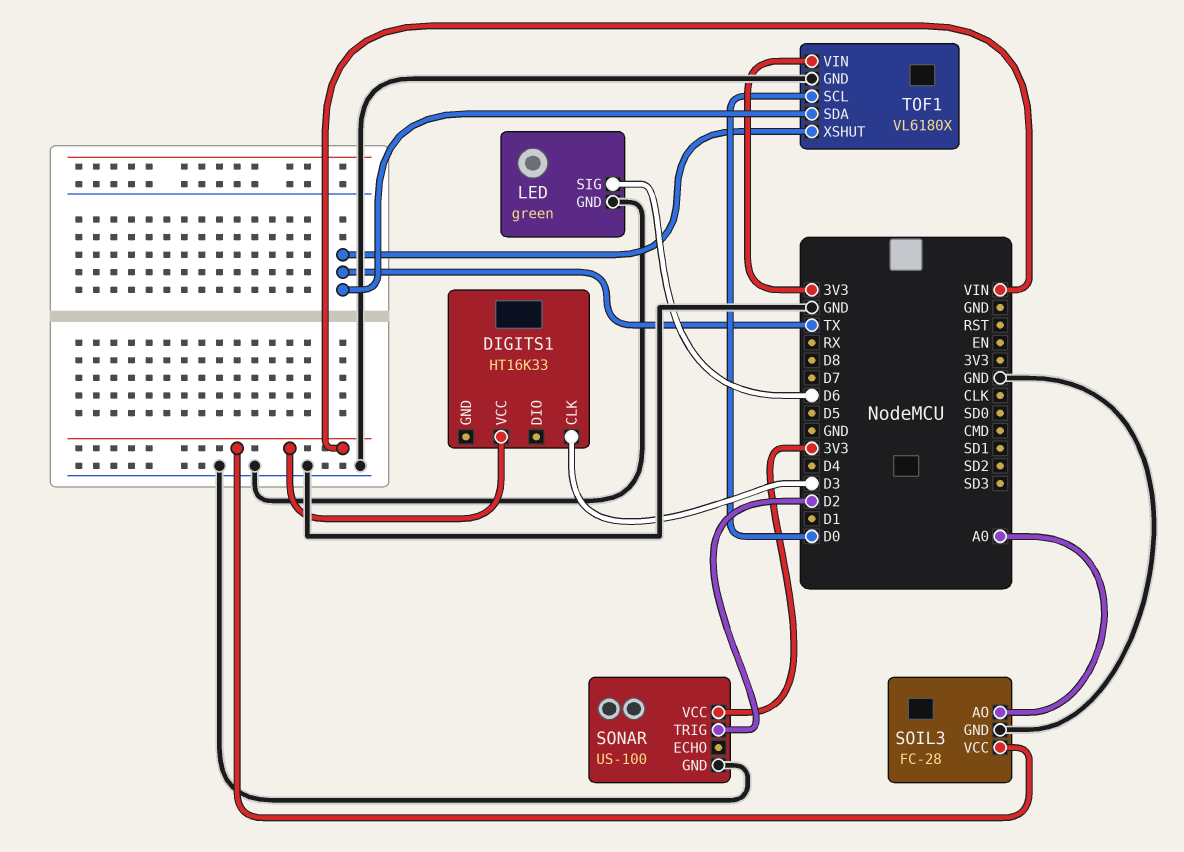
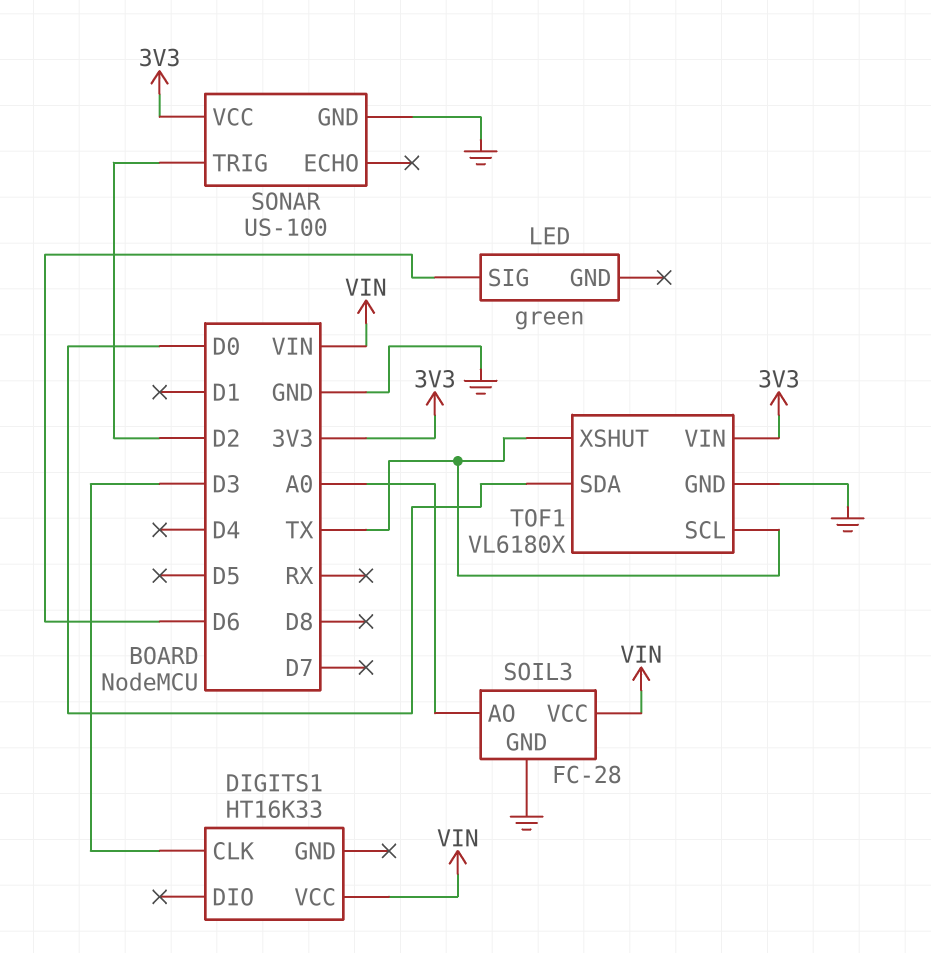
LED pin GND: GND -> none
TOF1 pin SCL: D0 -> TX
TOF1 pin SDA: TX -> D0

